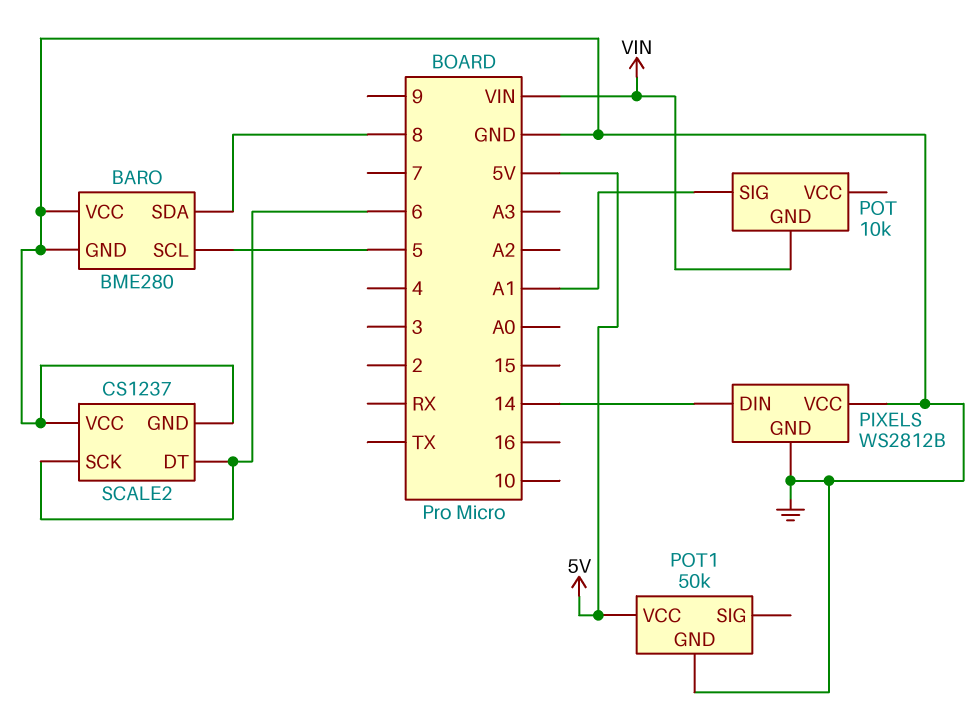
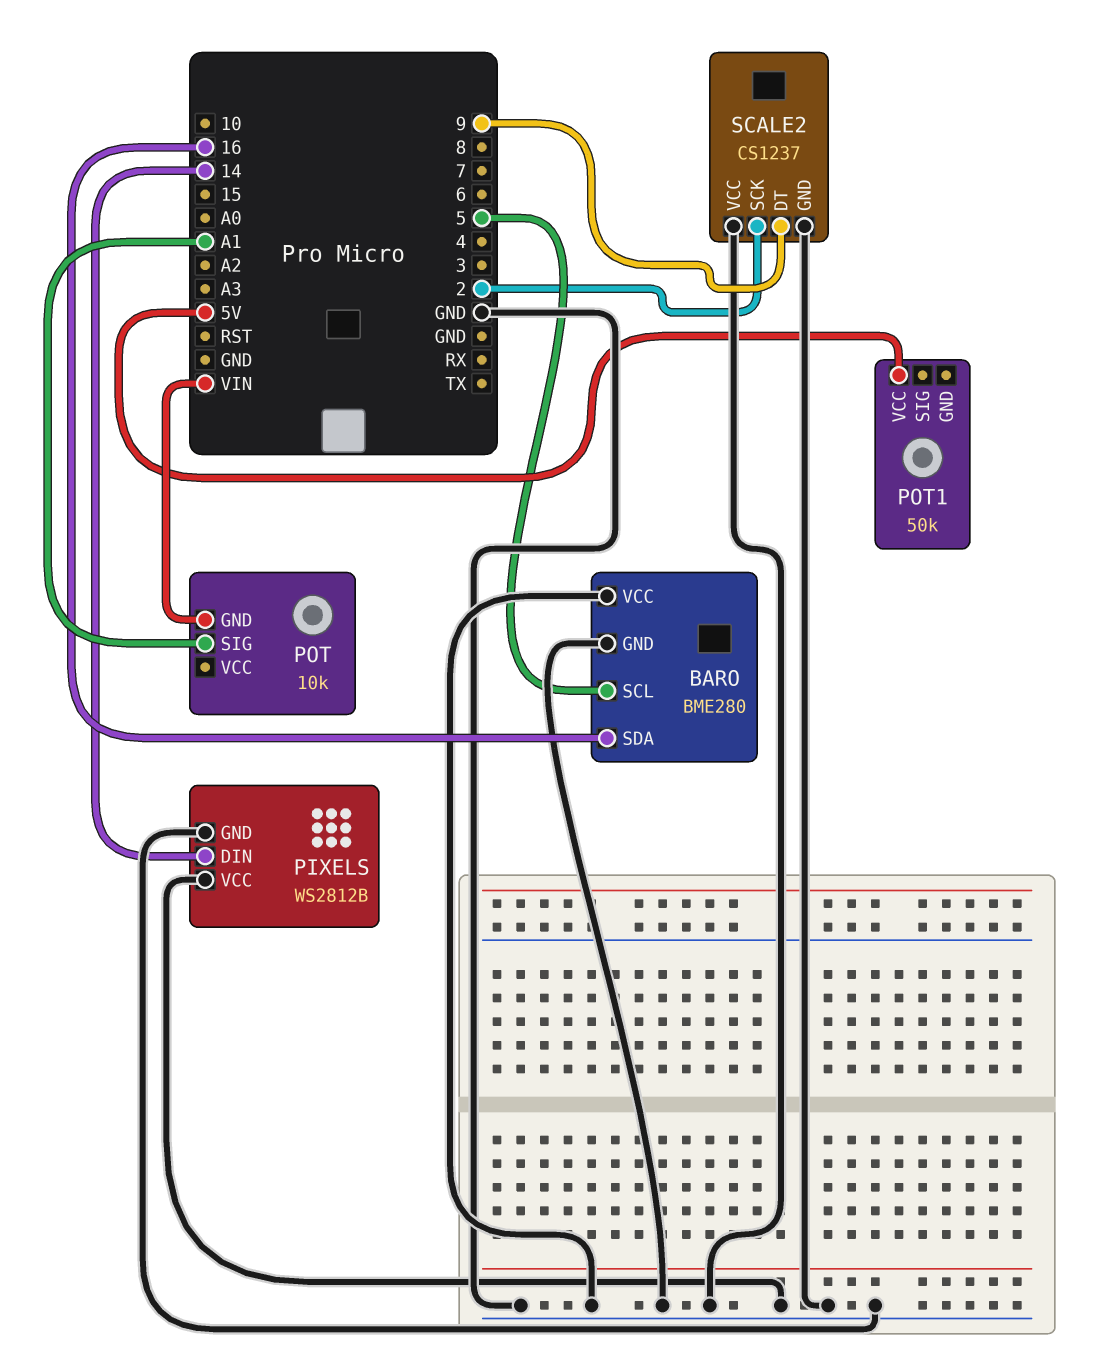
BARO pin SDA: 8 -> 16
POT1 pin GND: GND -> none
SCALE2 pin DT: 6 -> 9
SCALE2 pin SCK: 6 -> 2

